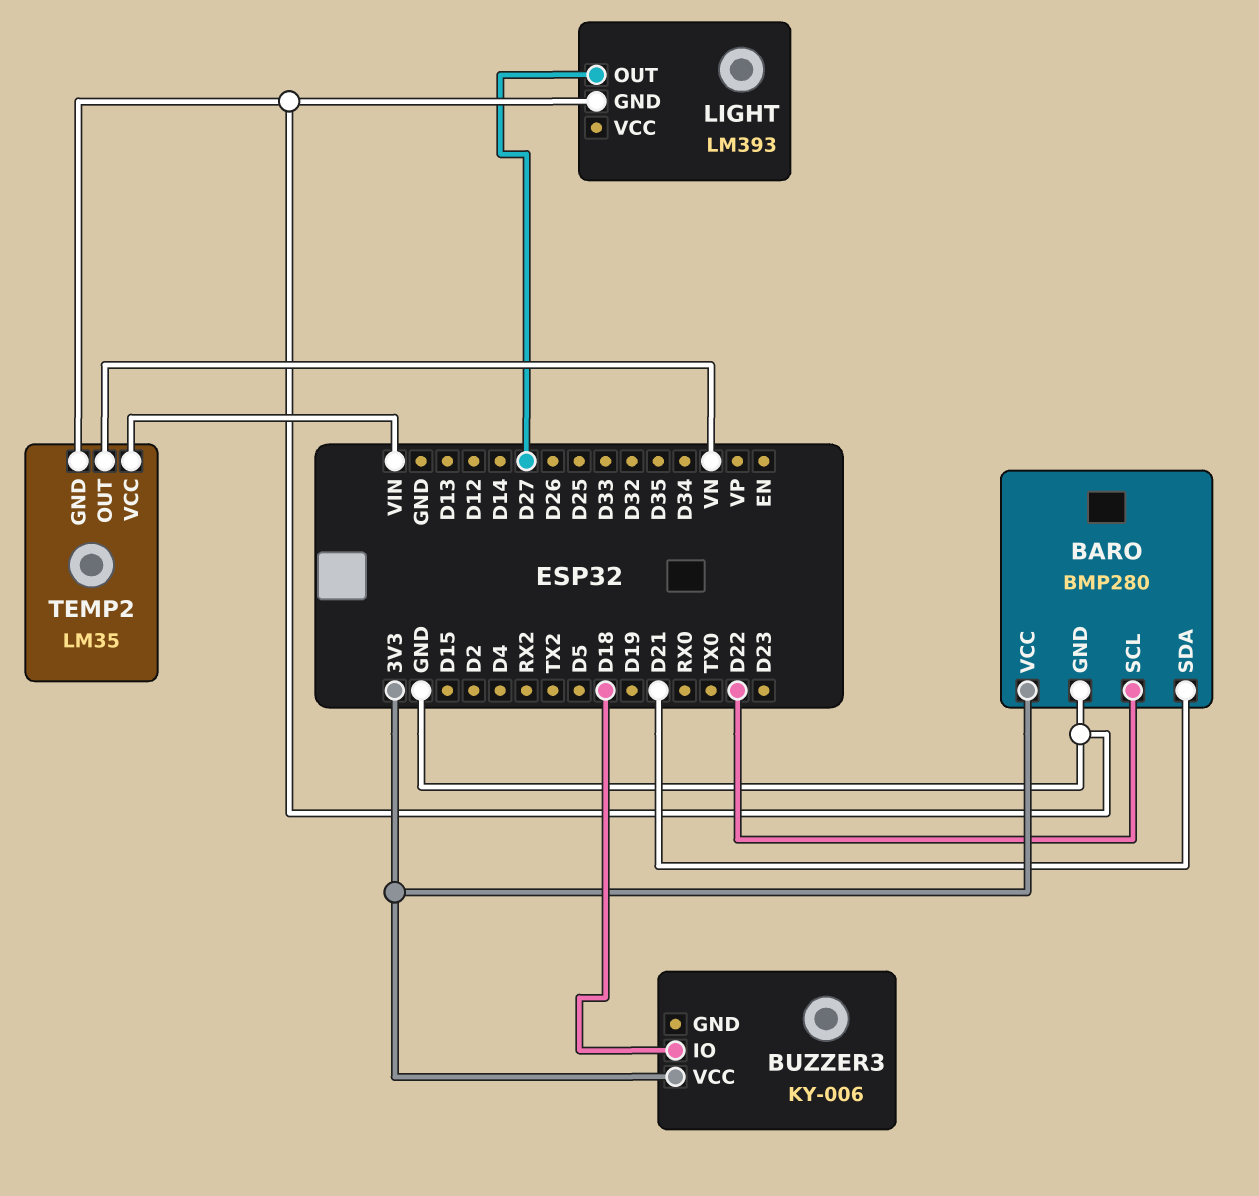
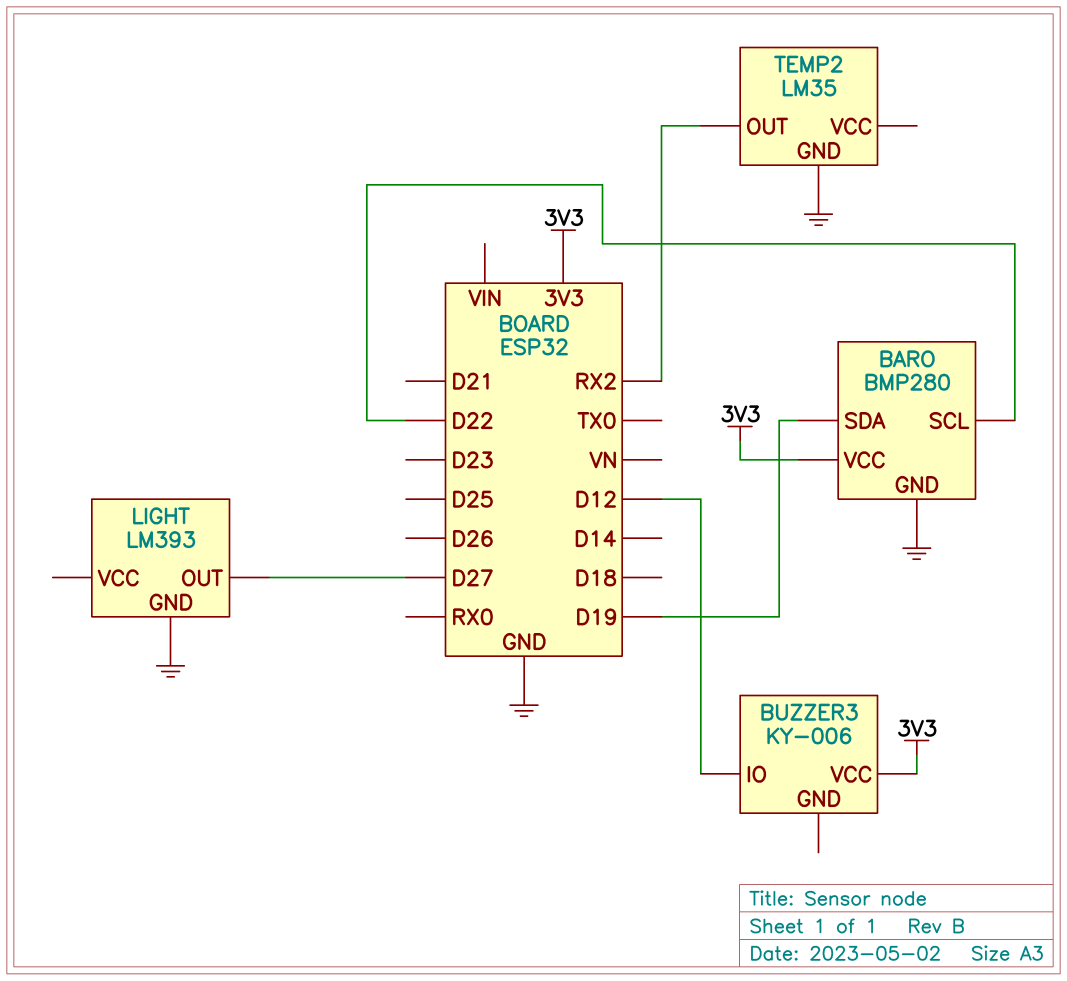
BARO pin SDA: D21 -> D19
BUZZER3 pin IO: D18 -> D12
TEMP2 pin OUT: VN -> RX2
TEMP2 pin VCC: VIN -> none

